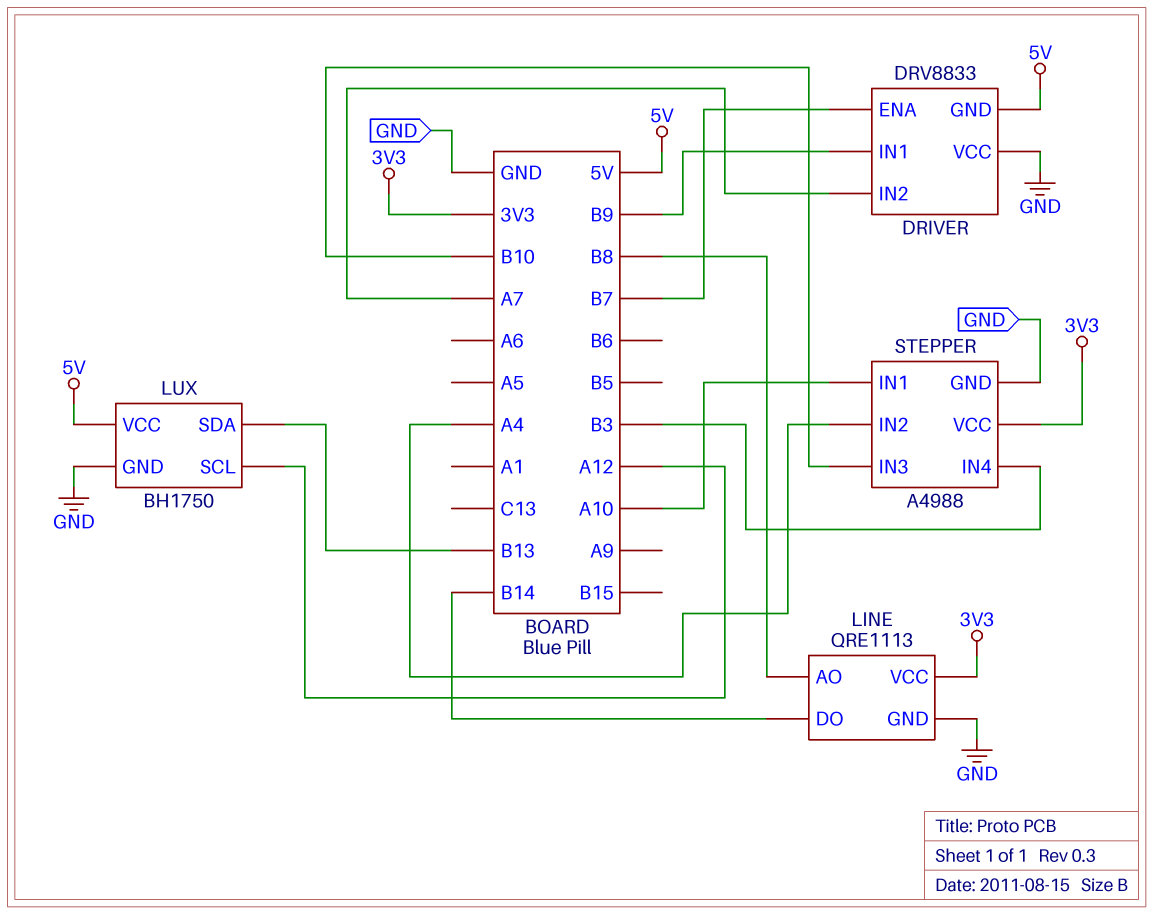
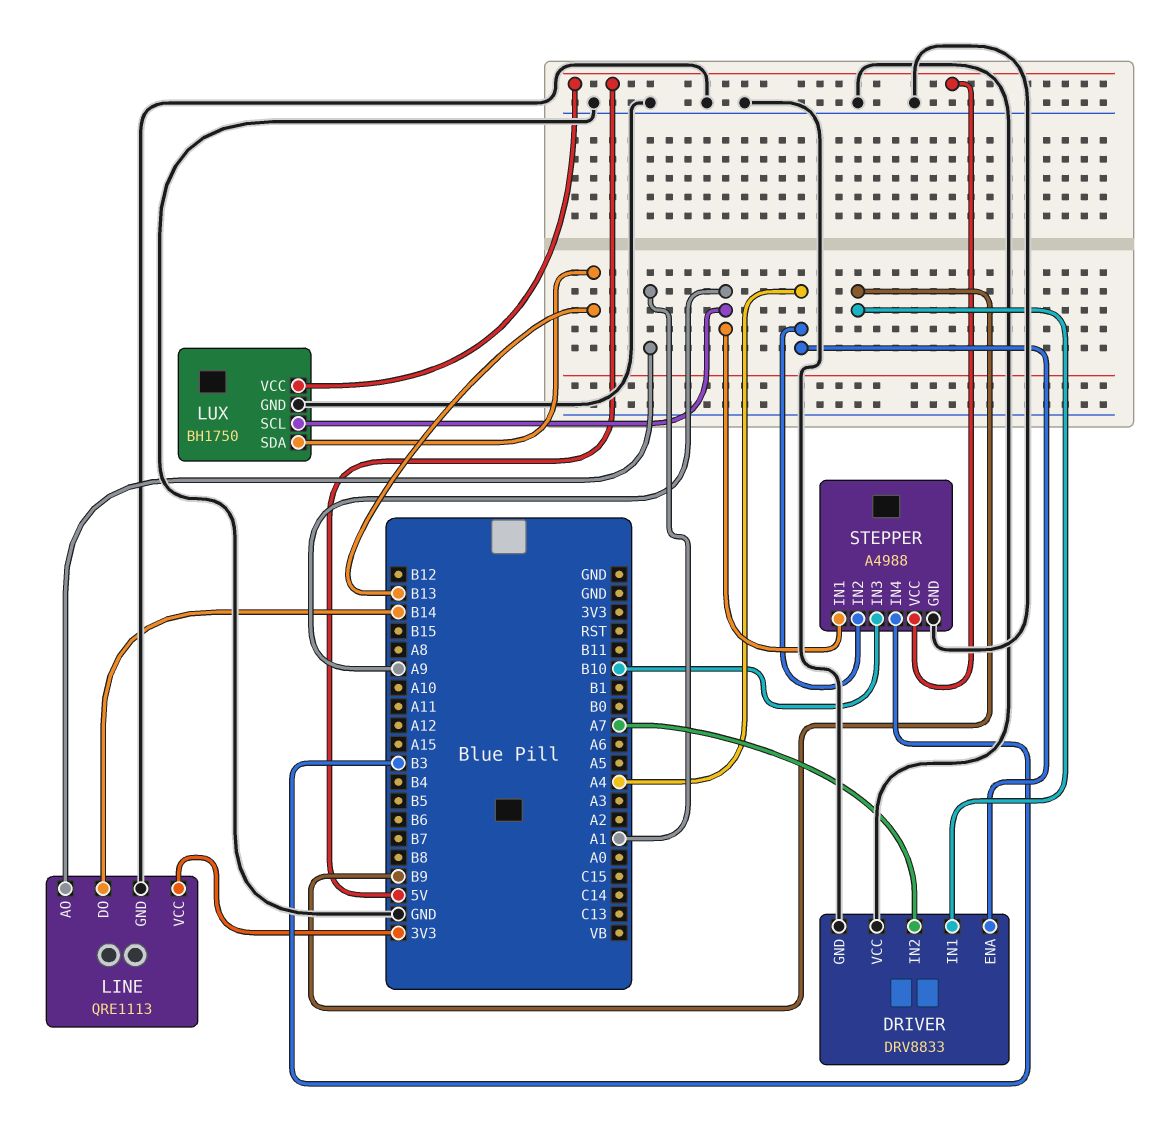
DRIVER pin ENA: B7 -> A4
DRIVER pin GND: 5V -> GND
LINE pin AO: B8 -> A1
LUX pin SCL: A12 -> A9
STEPPER pin IN1: A10 -> A9
STEPPER pin VCC: 3V3 -> 5V

